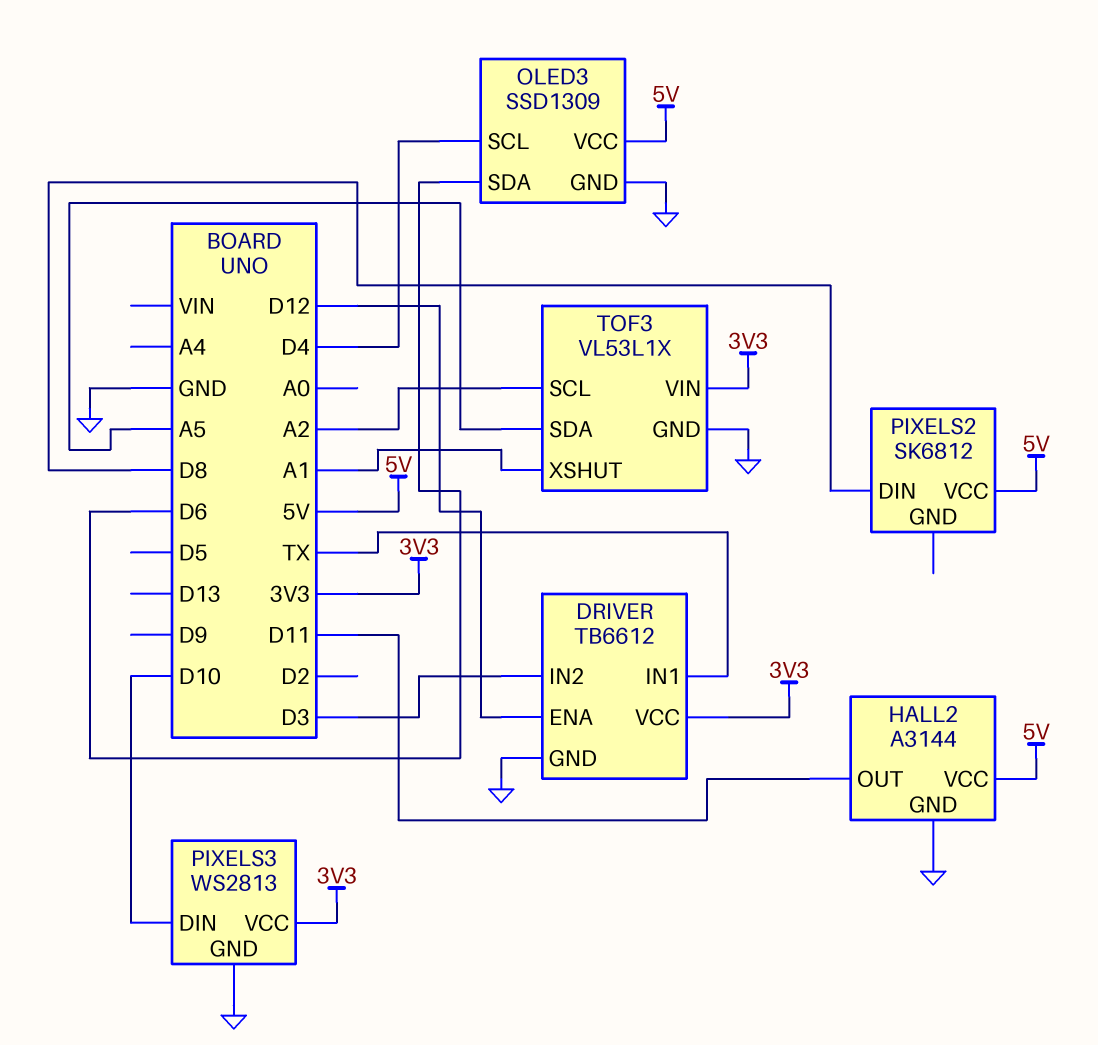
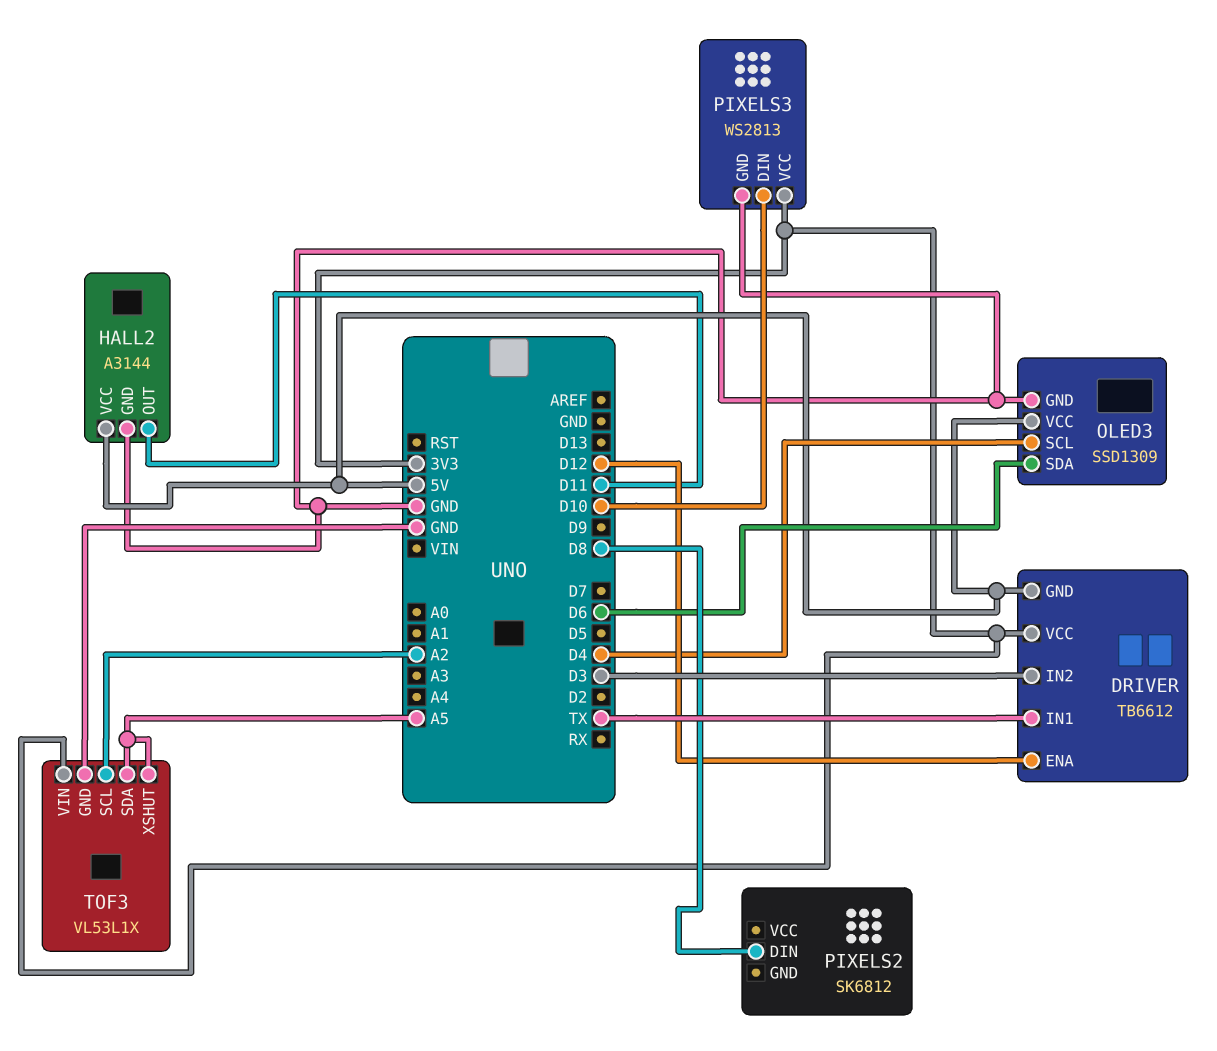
DRIVER pin GND: GND -> 5V
PIXELS2 pin VCC: 5V -> none
TOF3 pin XSHUT: A1 -> A5

